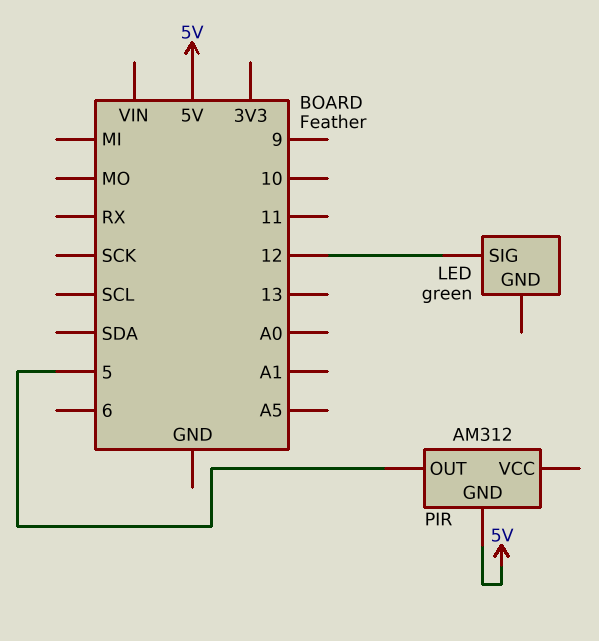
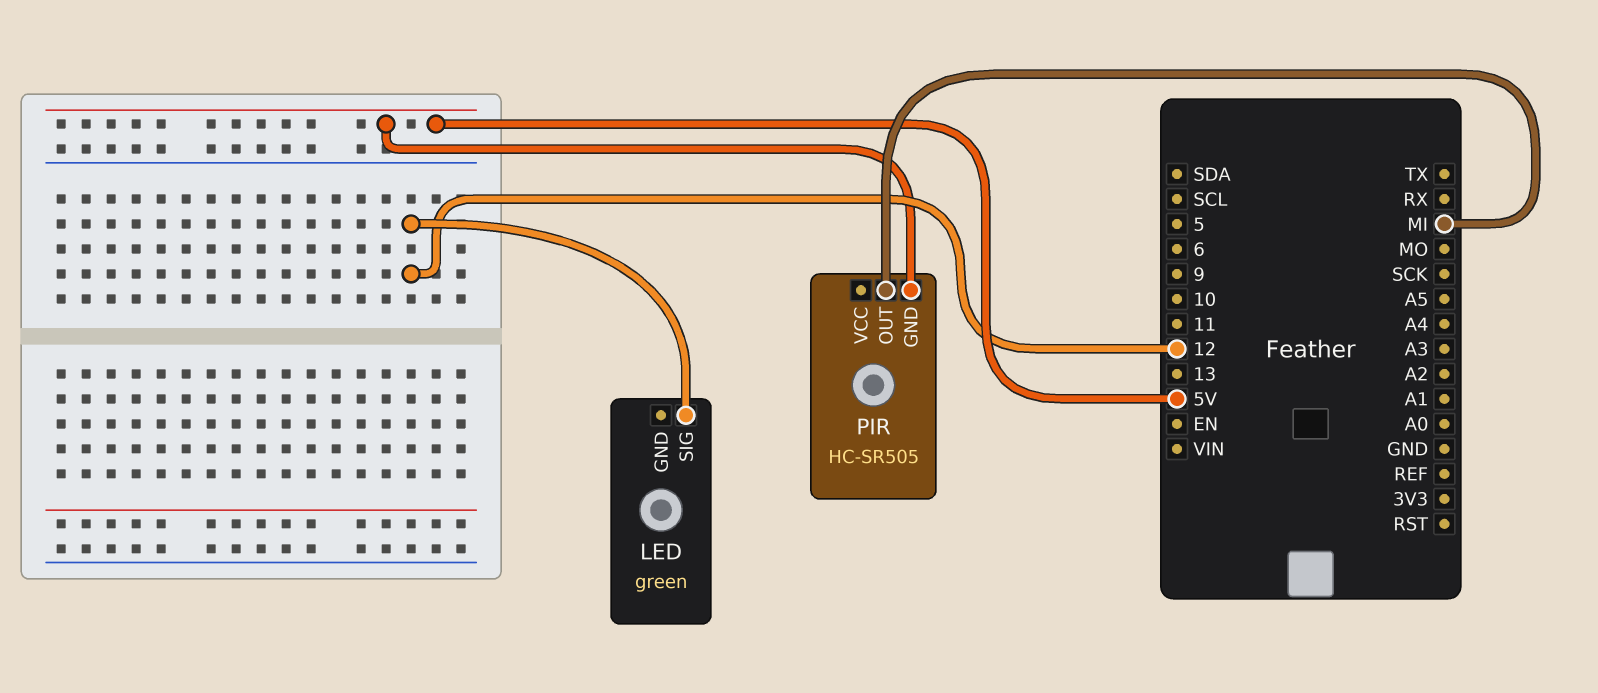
PIR: AM312 -> HC-SR505
PIR pin OUT: 5 -> MI

